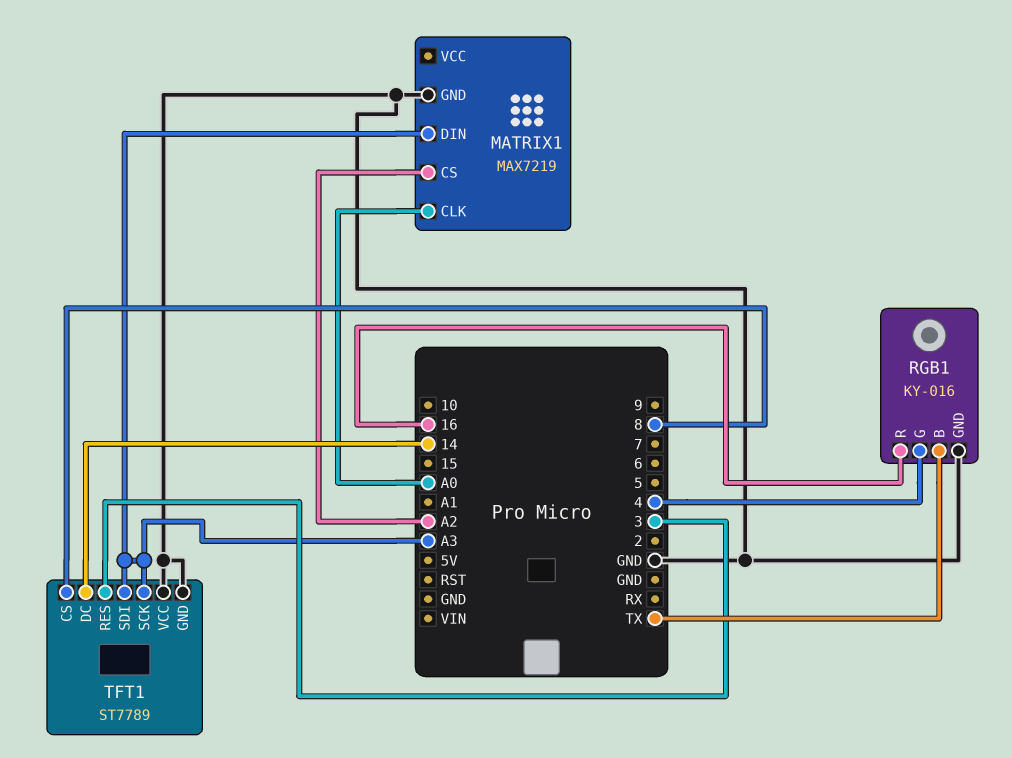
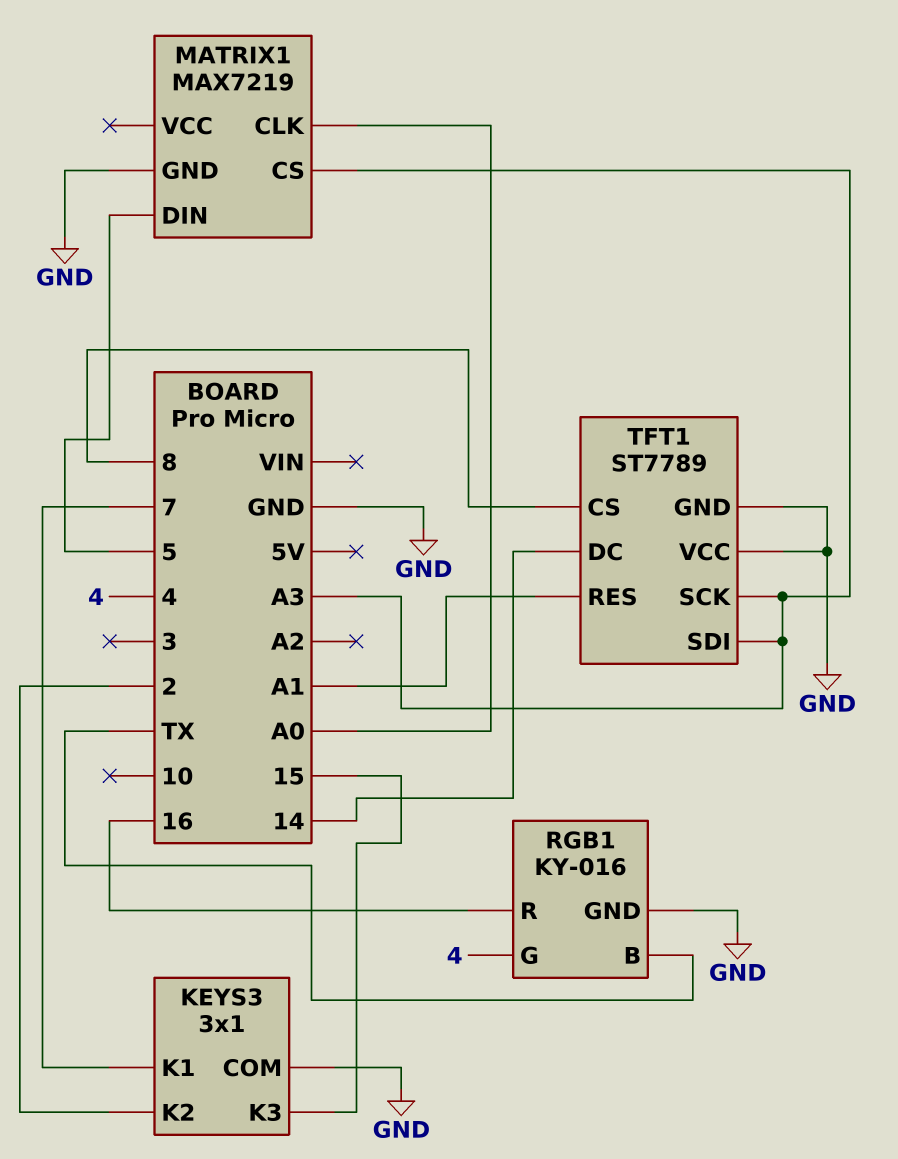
KEYS3: none -> 3x1
KEYS3 pin COM: none -> GND
KEYS3 pin K1: none -> 7
KEYS3 pin K2: none -> 2
KEYS3 pin K3: none -> 15
MATRIX1 pin CS: A2 -> A3
MATRIX1 pin DIN: A3 -> 5
TFT1 pin RES: 3 -> A1

